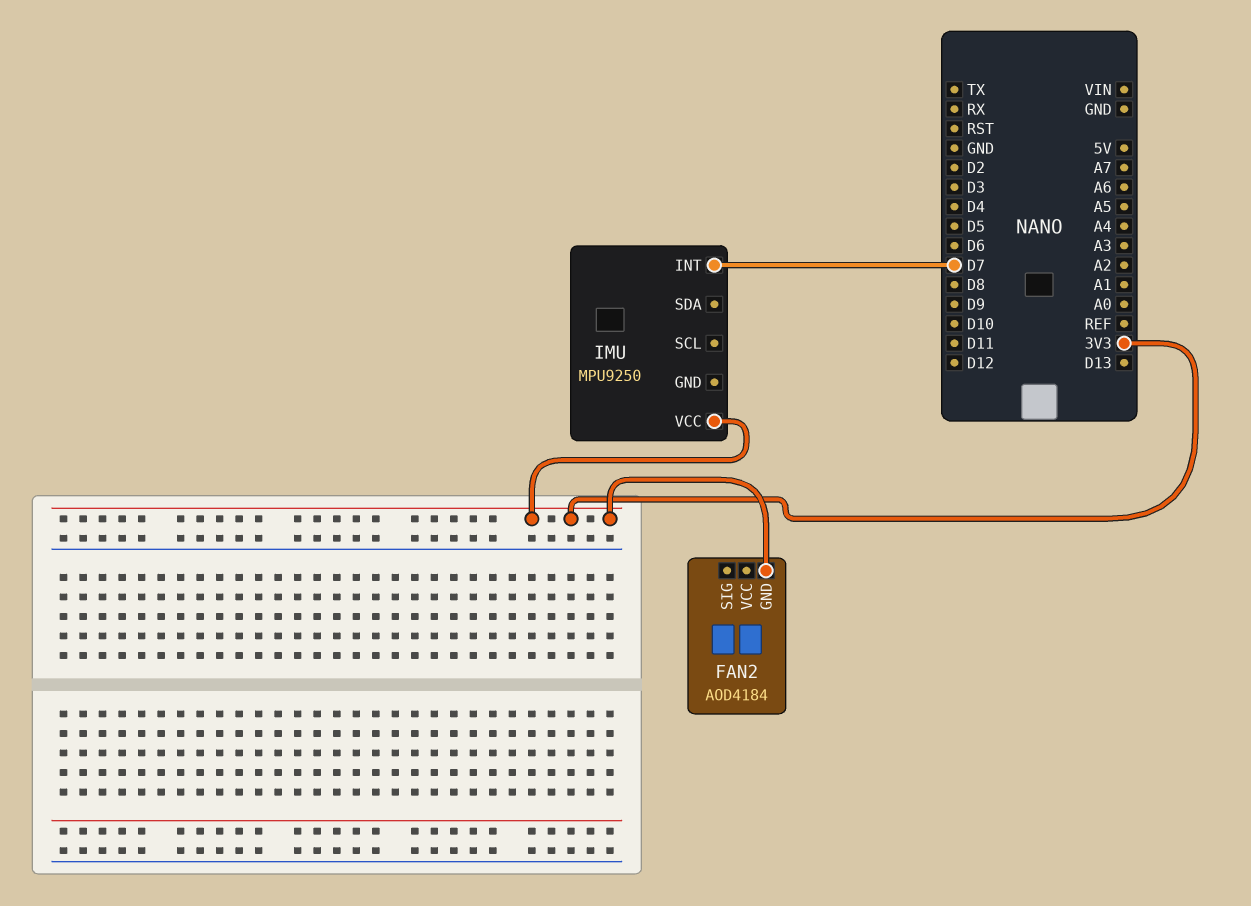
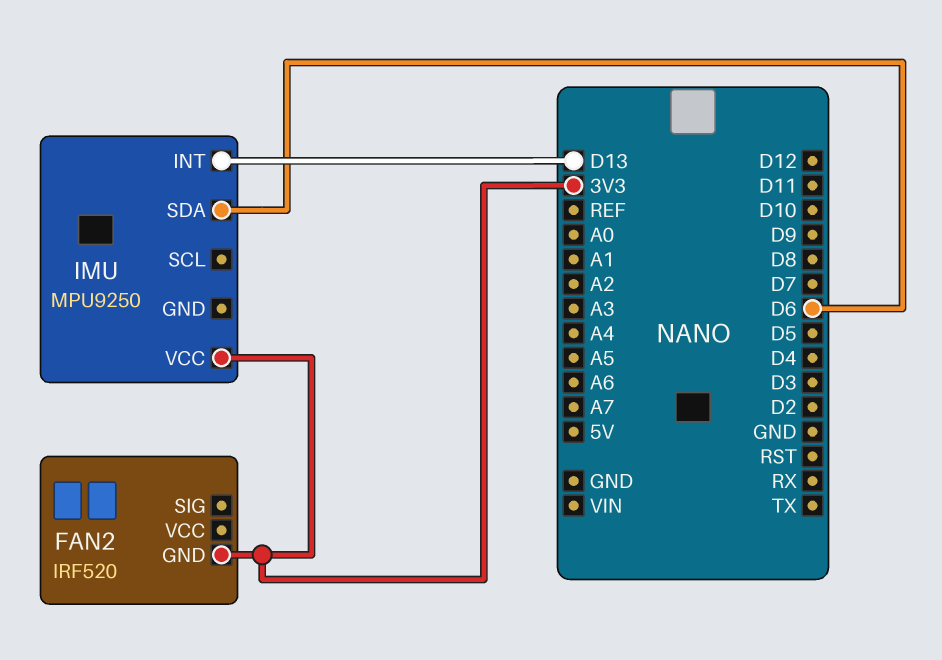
FAN2: AOD4184 -> IRF520
IMU pin INT: D7 -> D13
IMU pin SDA: none -> D6

